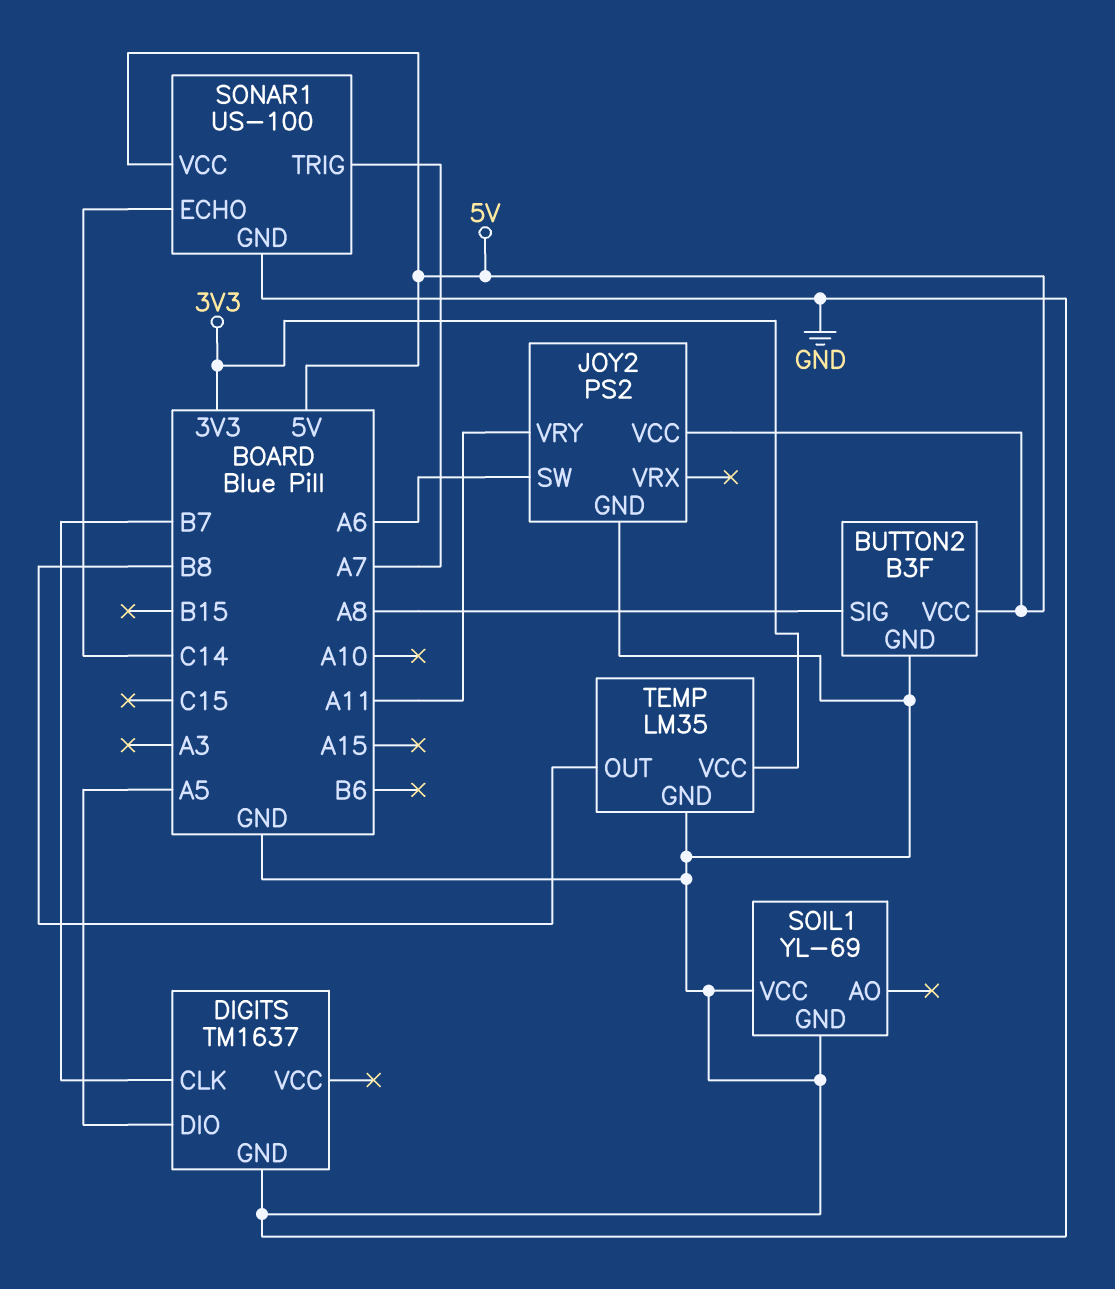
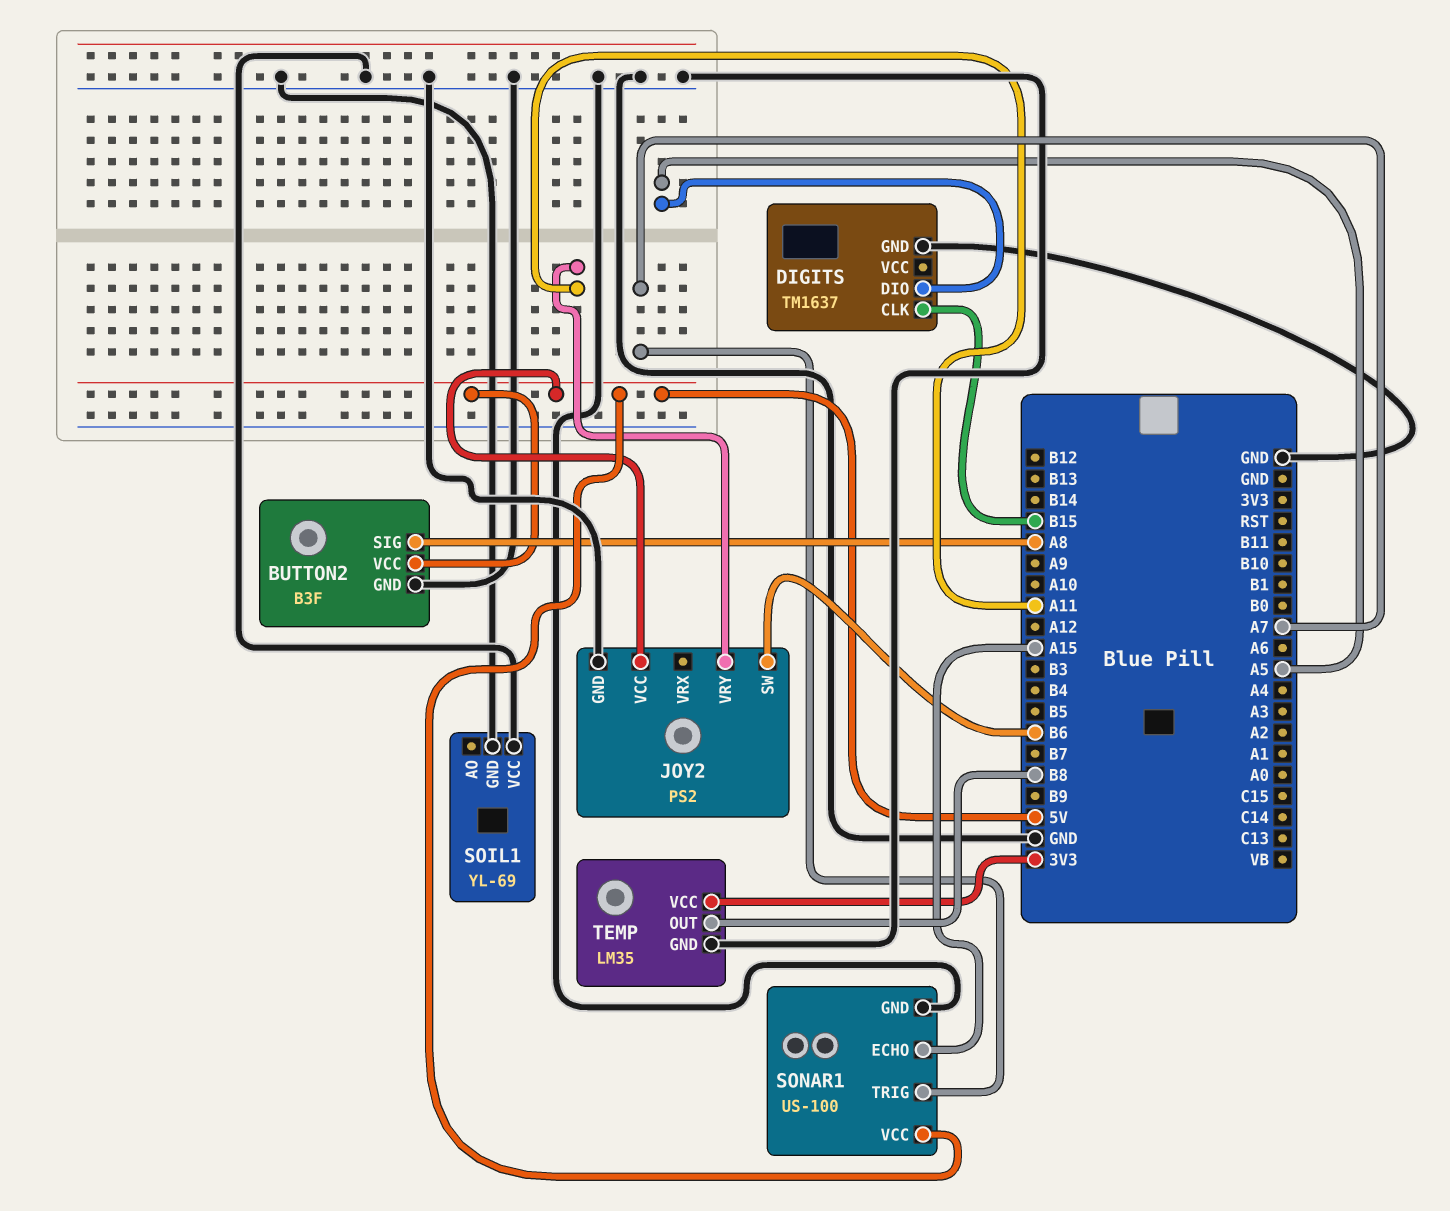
DIGITS pin CLK: B7 -> B15
JOY2 pin SW: A6 -> B6
SONAR1 pin ECHO: C14 -> A15

